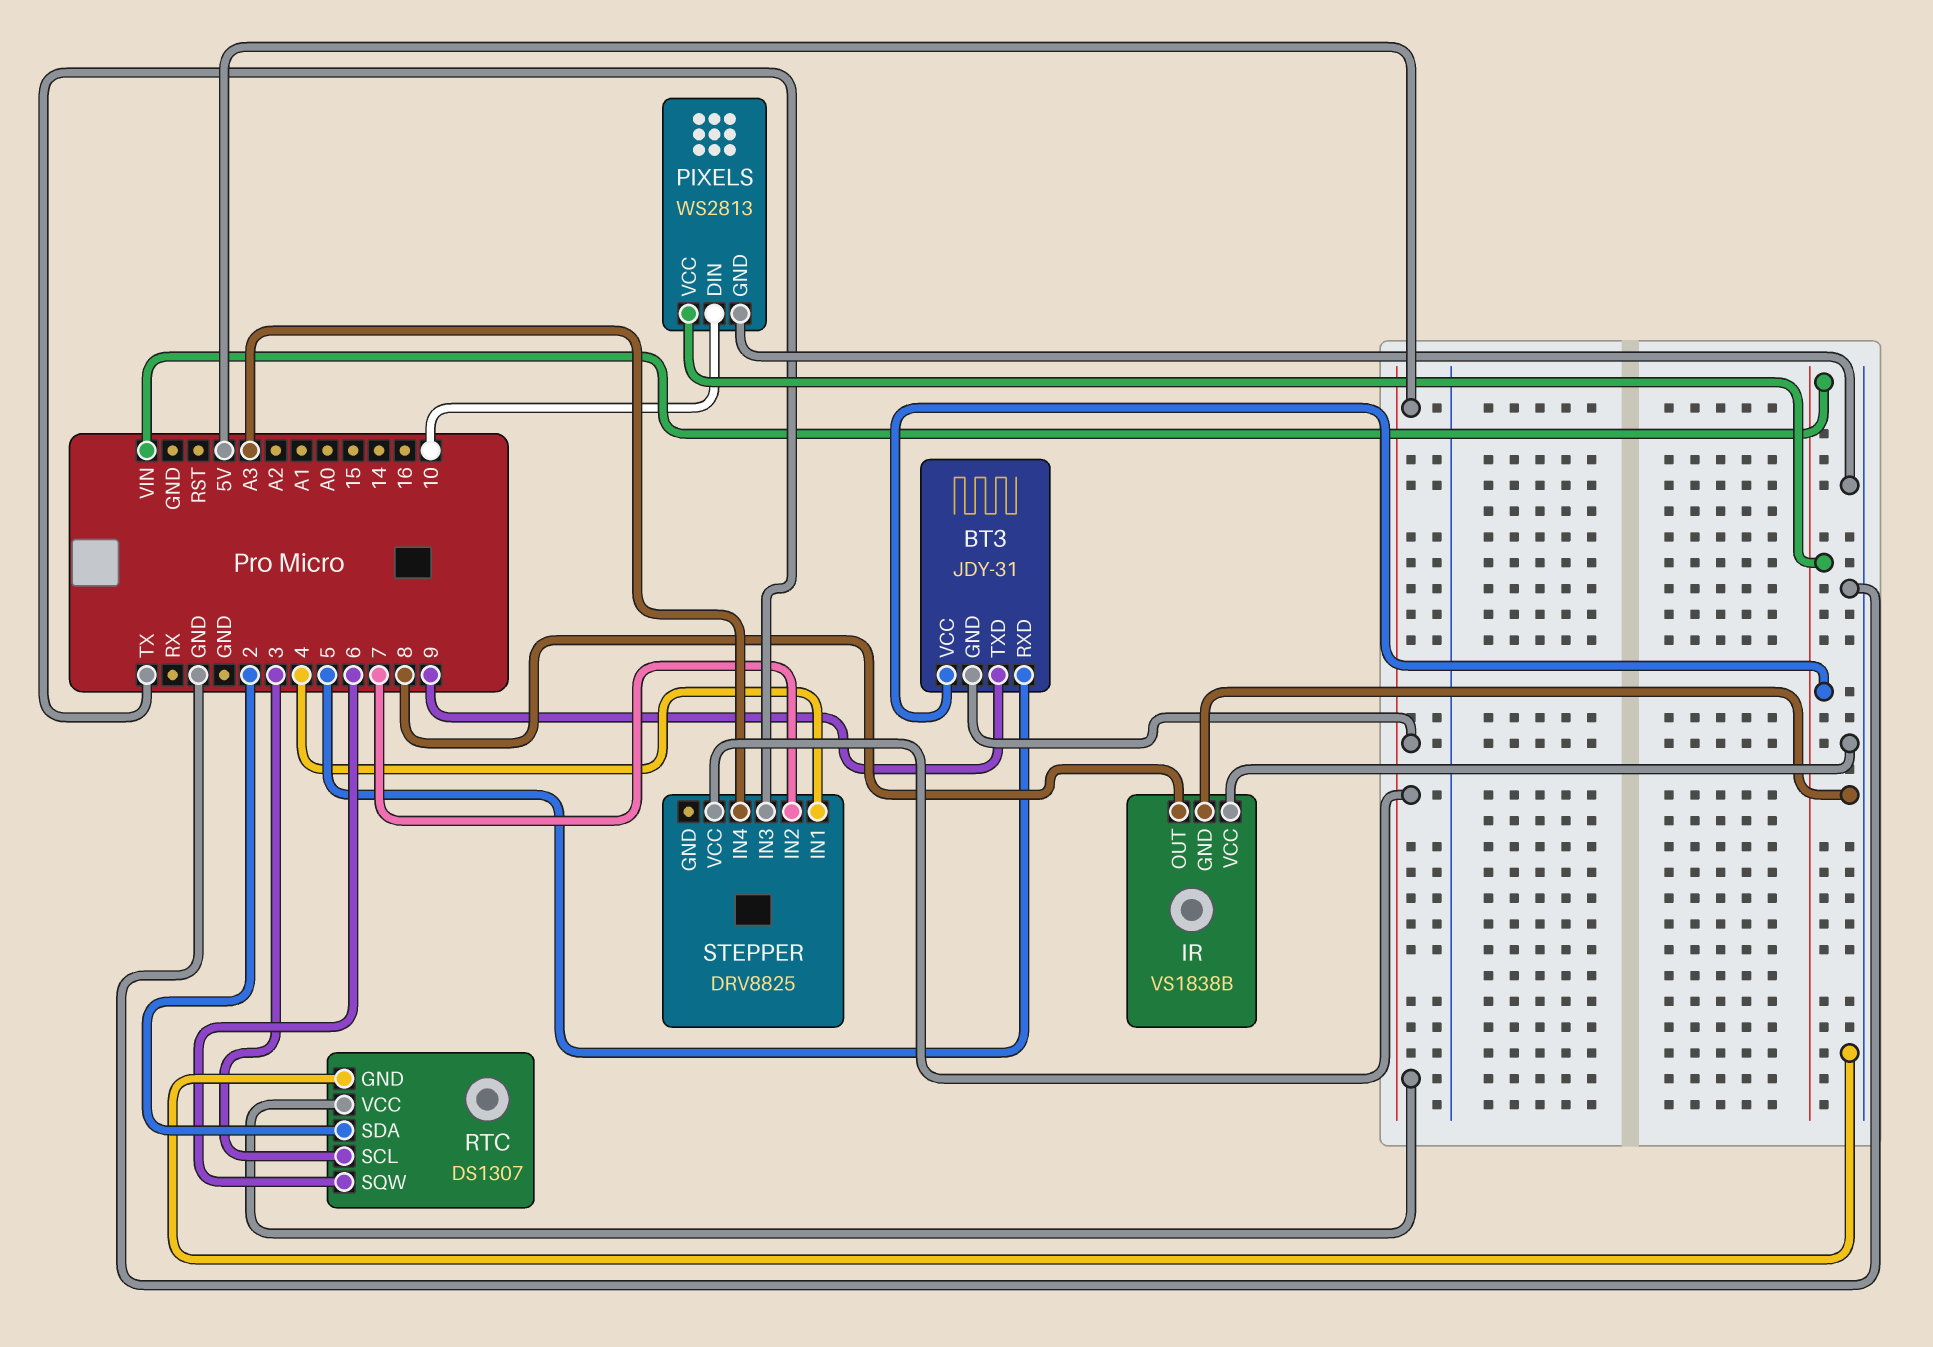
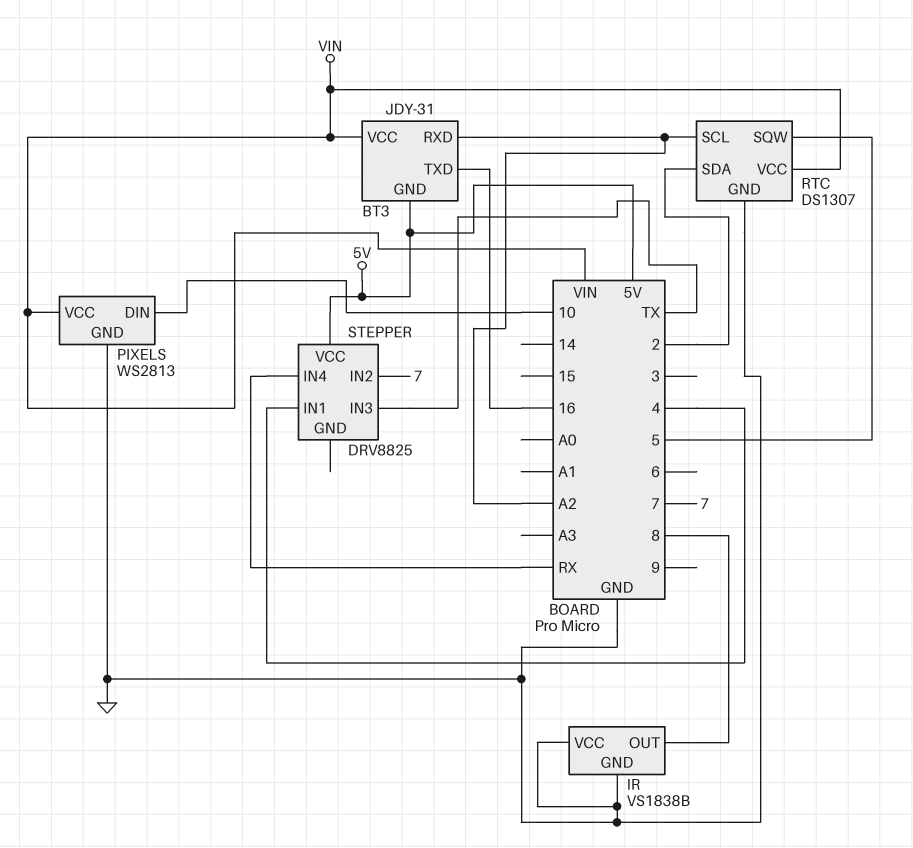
BT3 pin RXD: 5 -> A2
BT3 pin TXD: 9 -> 16
RTC pin SCL: 3 -> A2
RTC pin SQW: 6 -> 5
RTC pin VCC: 5V -> VIN
STEPPER pin IN4: A3 -> RX

